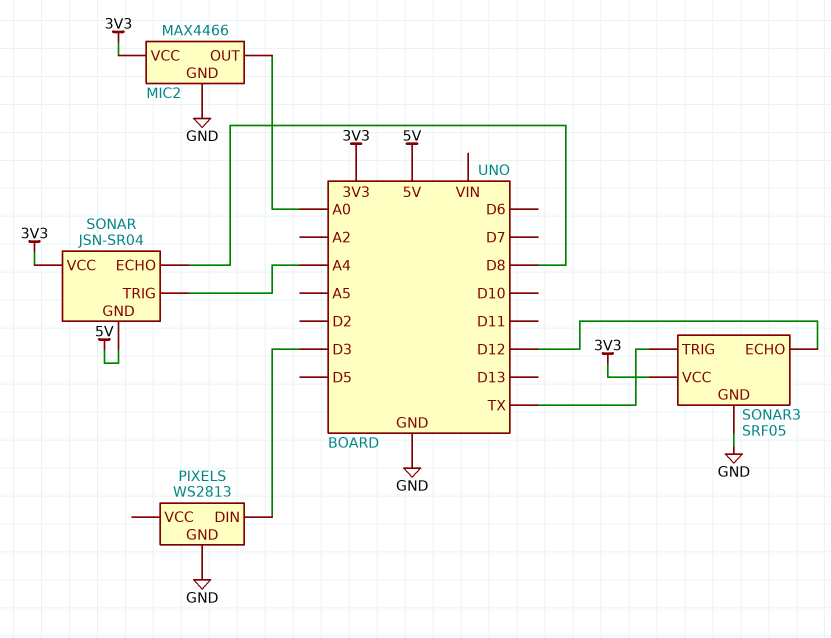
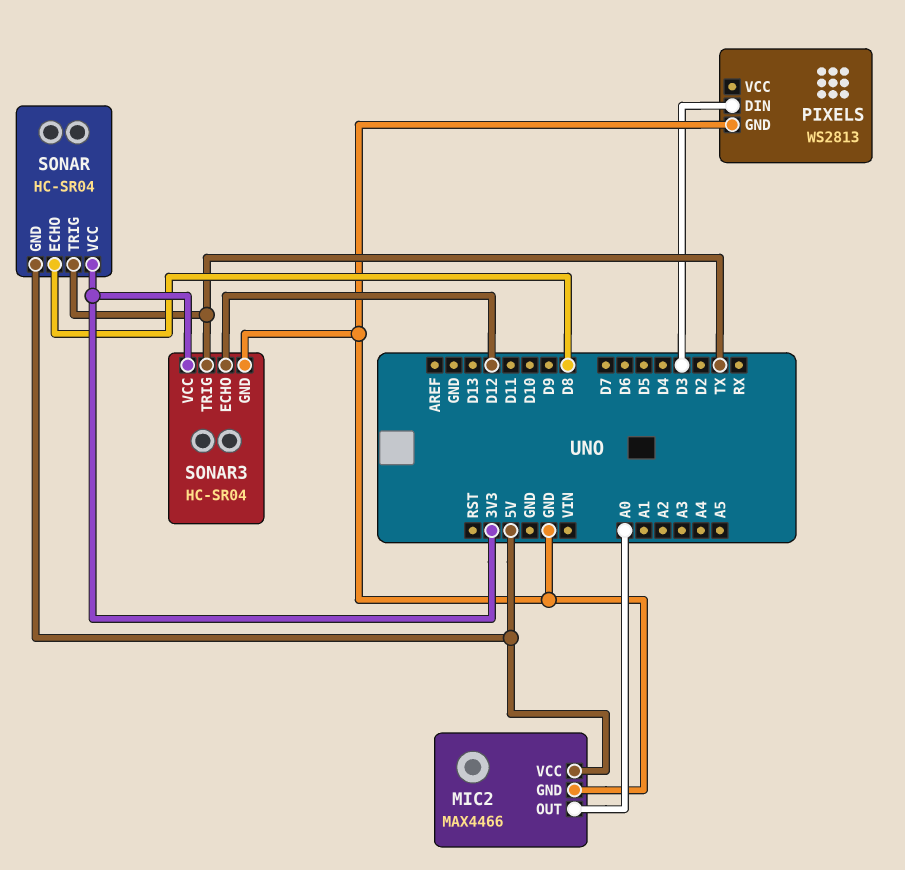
MIC2 pin VCC: 3V3 -> 5V
SONAR: JSN-SR04 -> HC-SR04
SONAR pin TRIG: A4 -> TX
SONAR3: SRF05 -> HC-SR04

